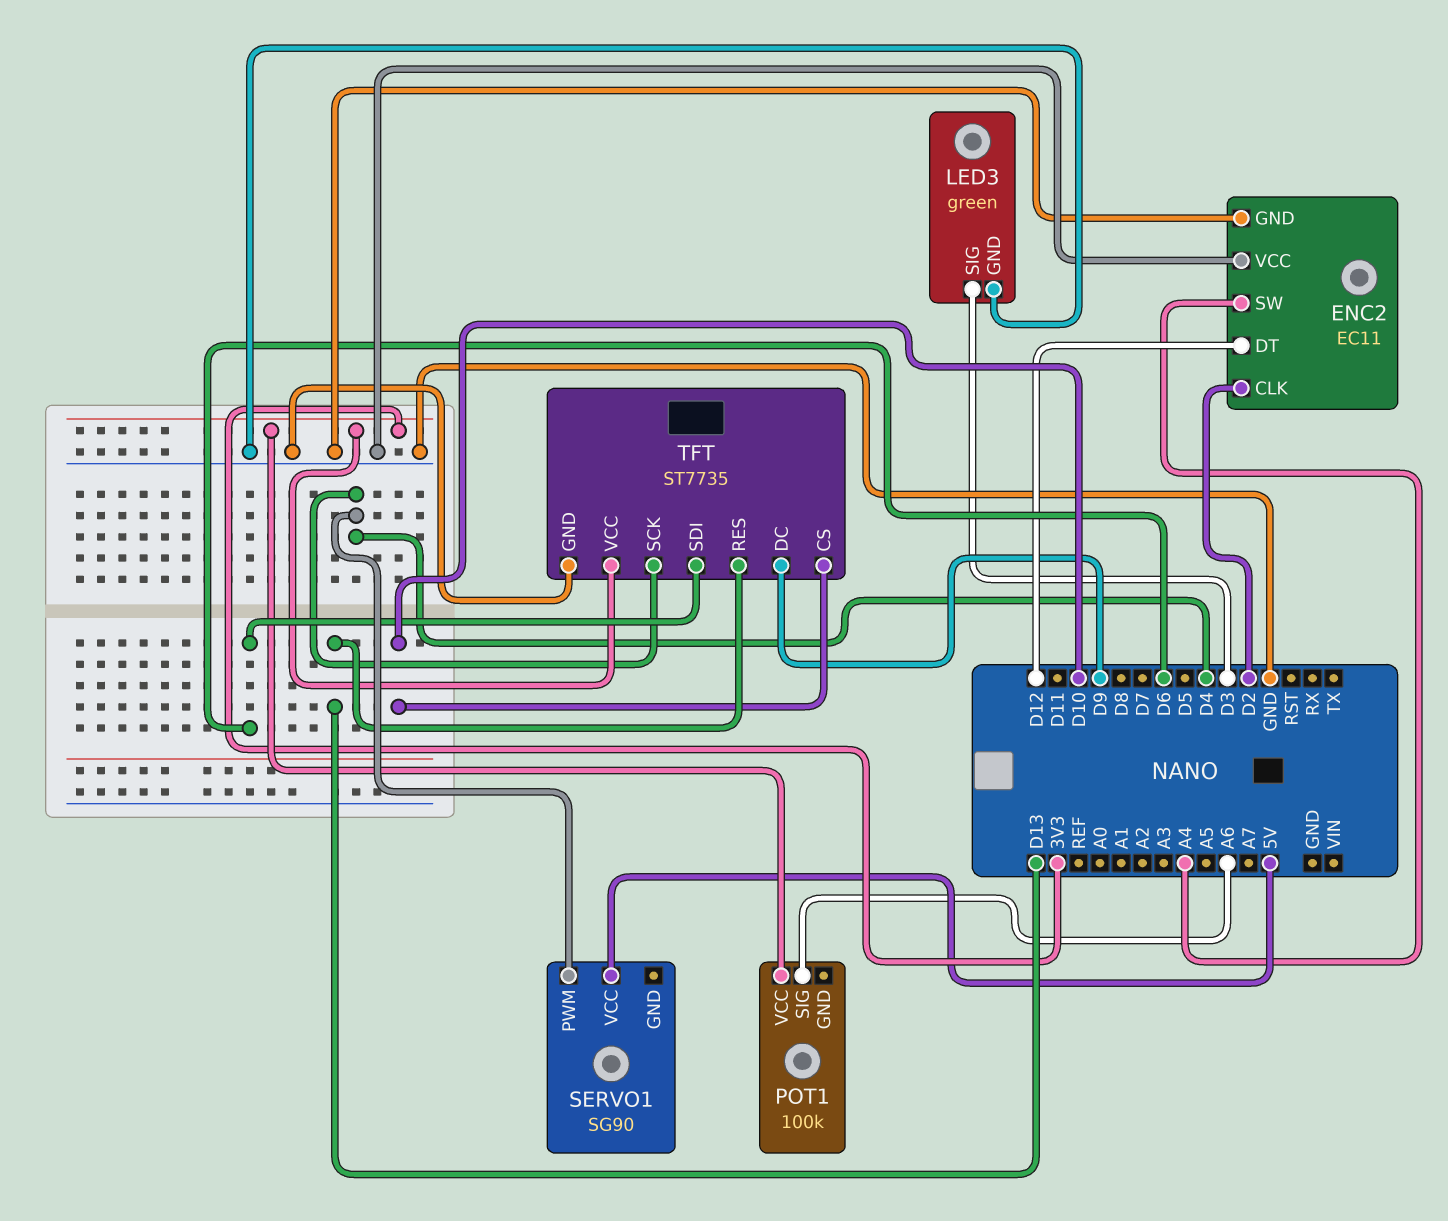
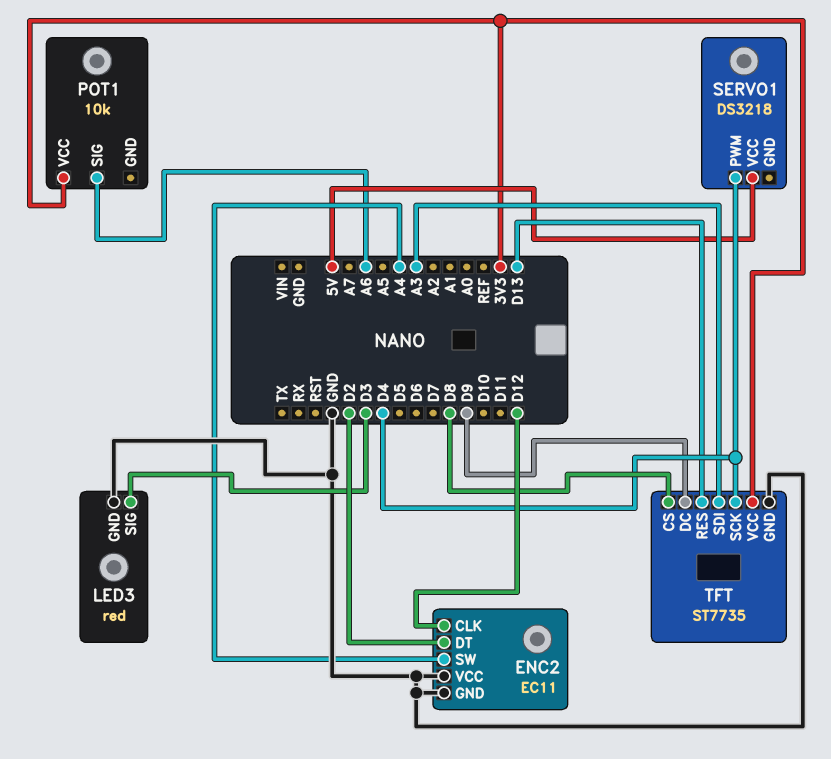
ENC2 pin CLK: D2 -> D12
ENC2 pin DT: D12 -> D2
LED3: green -> red
POT1: 100k -> 10k
SERVO1: SG90 -> DS3218
TFT pin CS: D10 -> D8
TFT pin SDI: D6 -> A3

